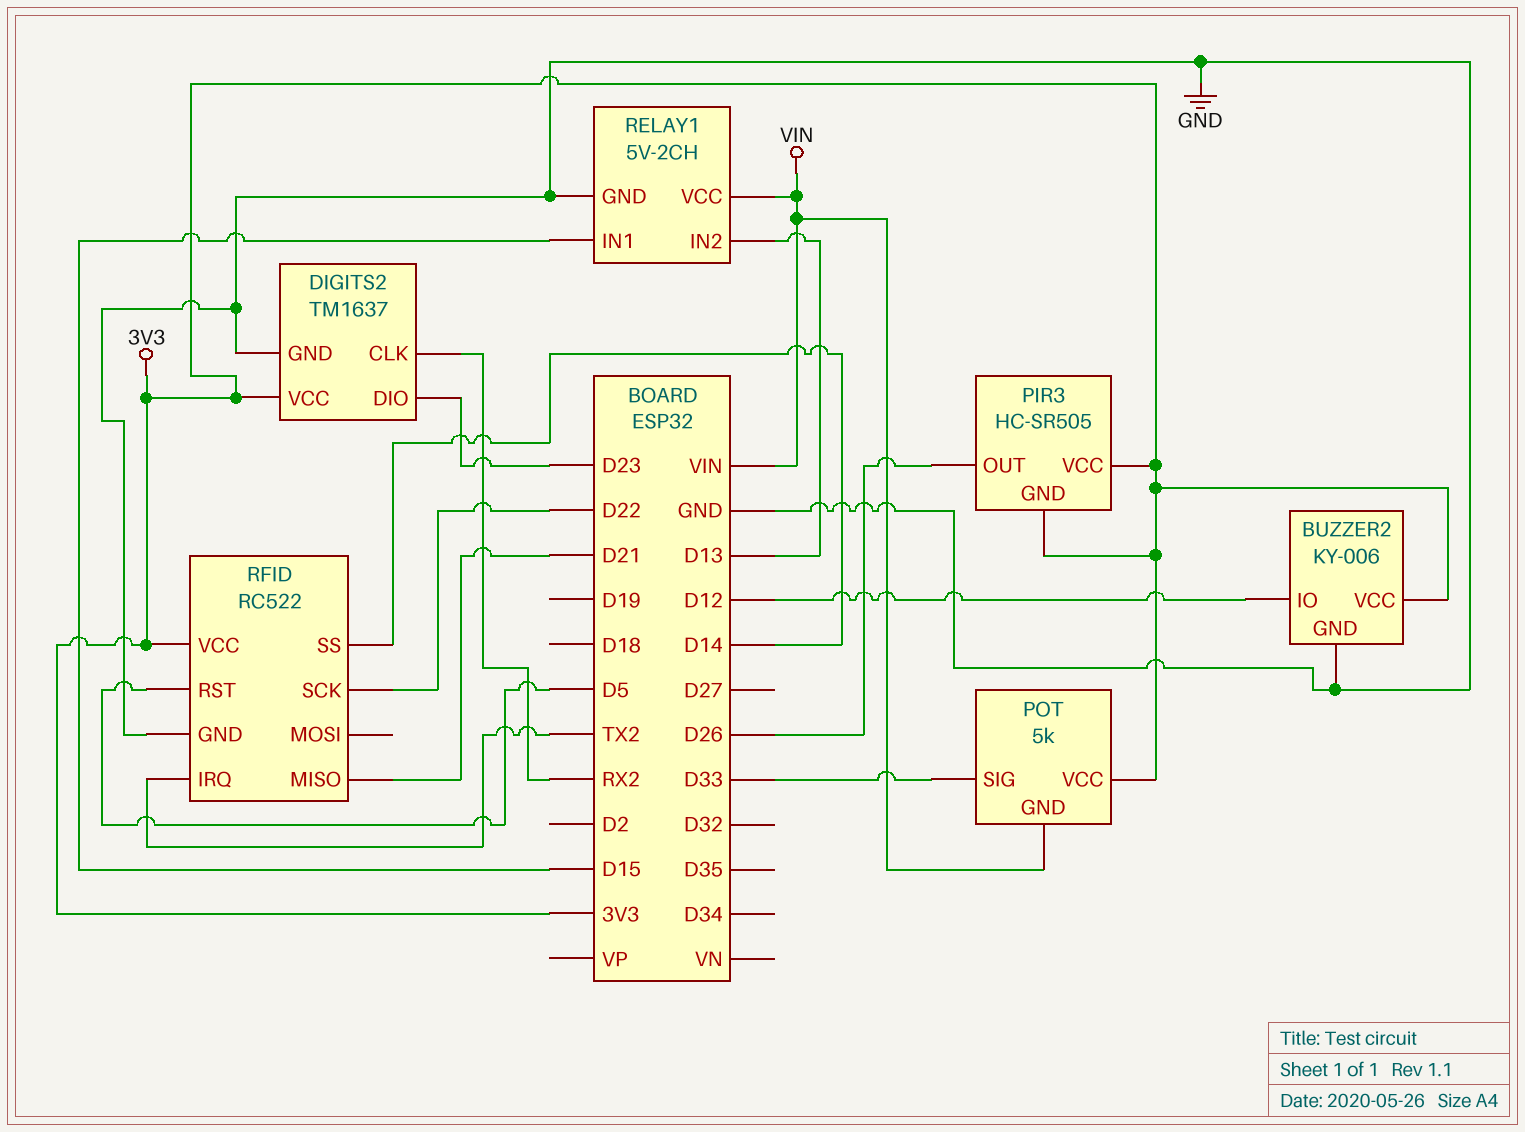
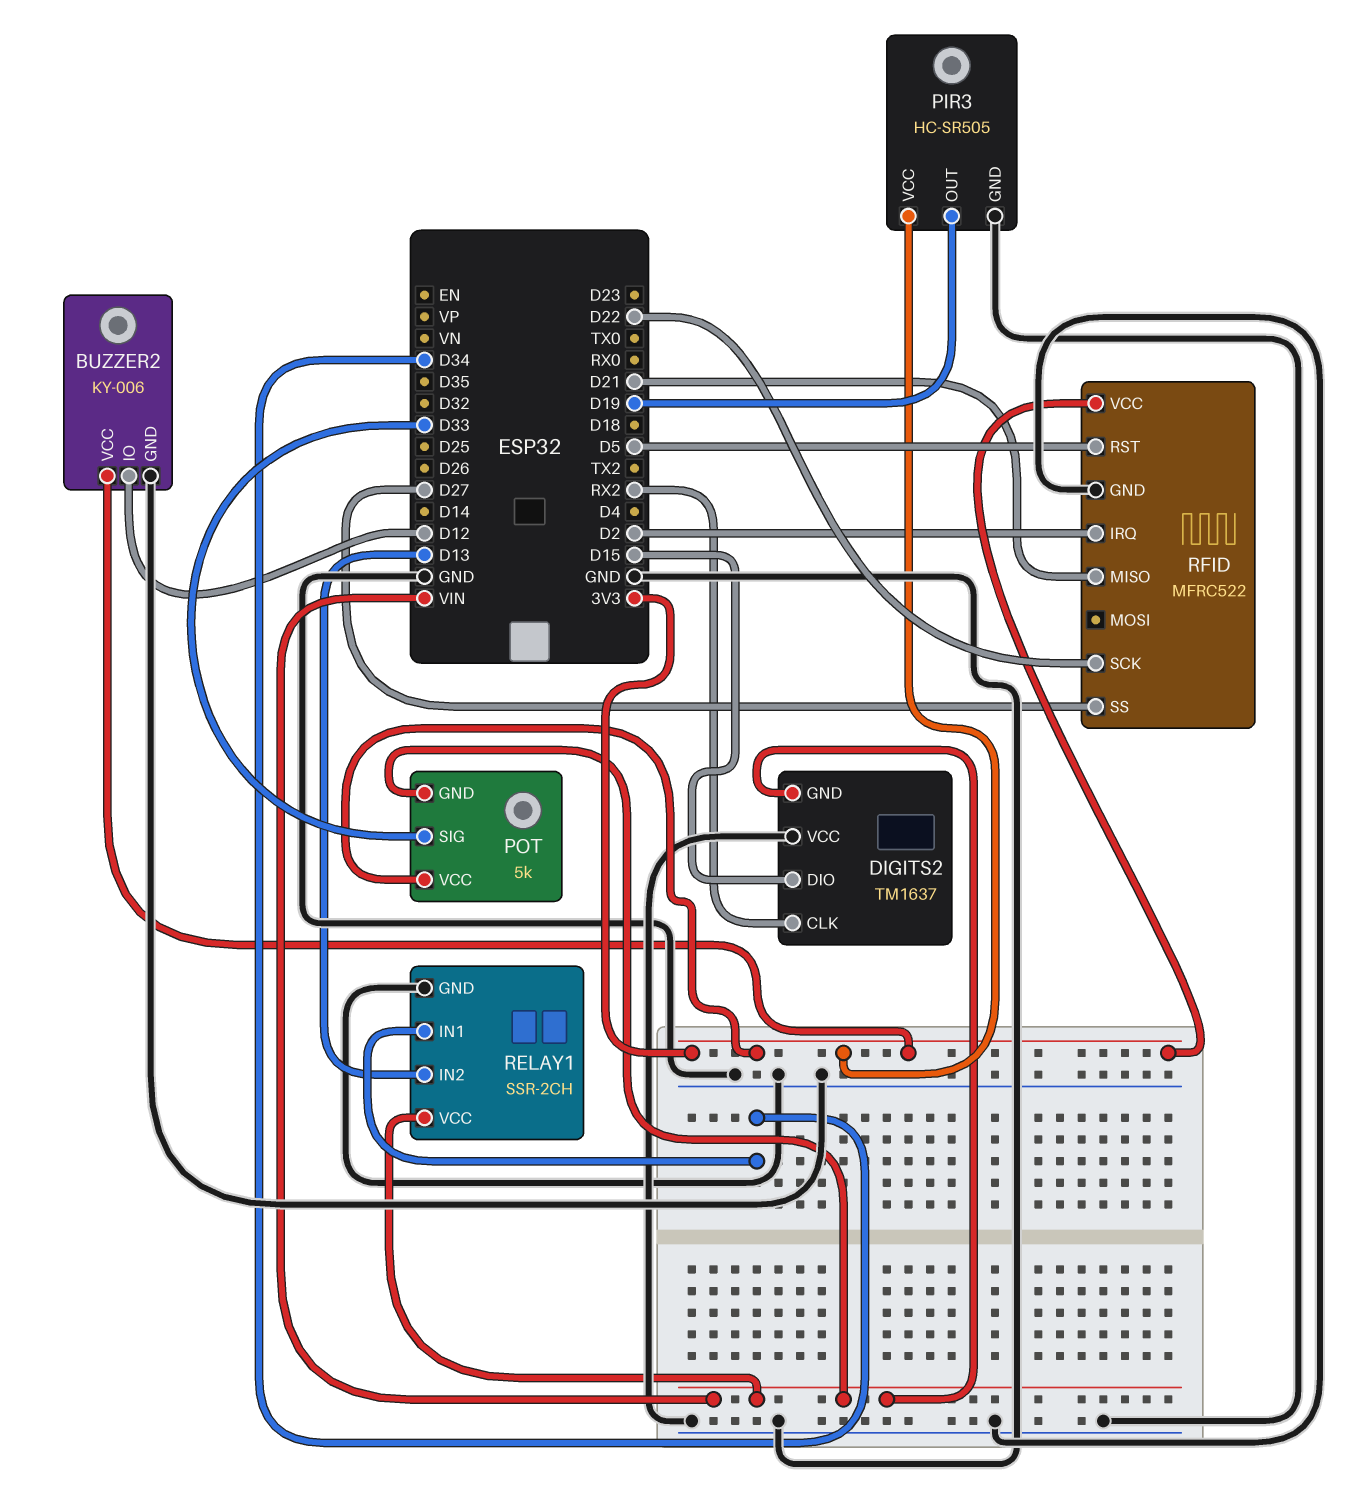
DIGITS2 pin DIO: D23 -> D15
DIGITS2 pin GND: GND -> VIN
DIGITS2 pin VCC: 3V3 -> GND
PIR3 pin GND: 3V3 -> GND
PIR3 pin OUT: D26 -> D19
RELAY1: 5V-2CH -> SSR-2CH
RELAY1 pin IN1: D15 -> D34
RFID: RC522 -> MFRC522
RFID pin IRQ: TX2 -> D2
RFID pin SS: D14 -> D27

